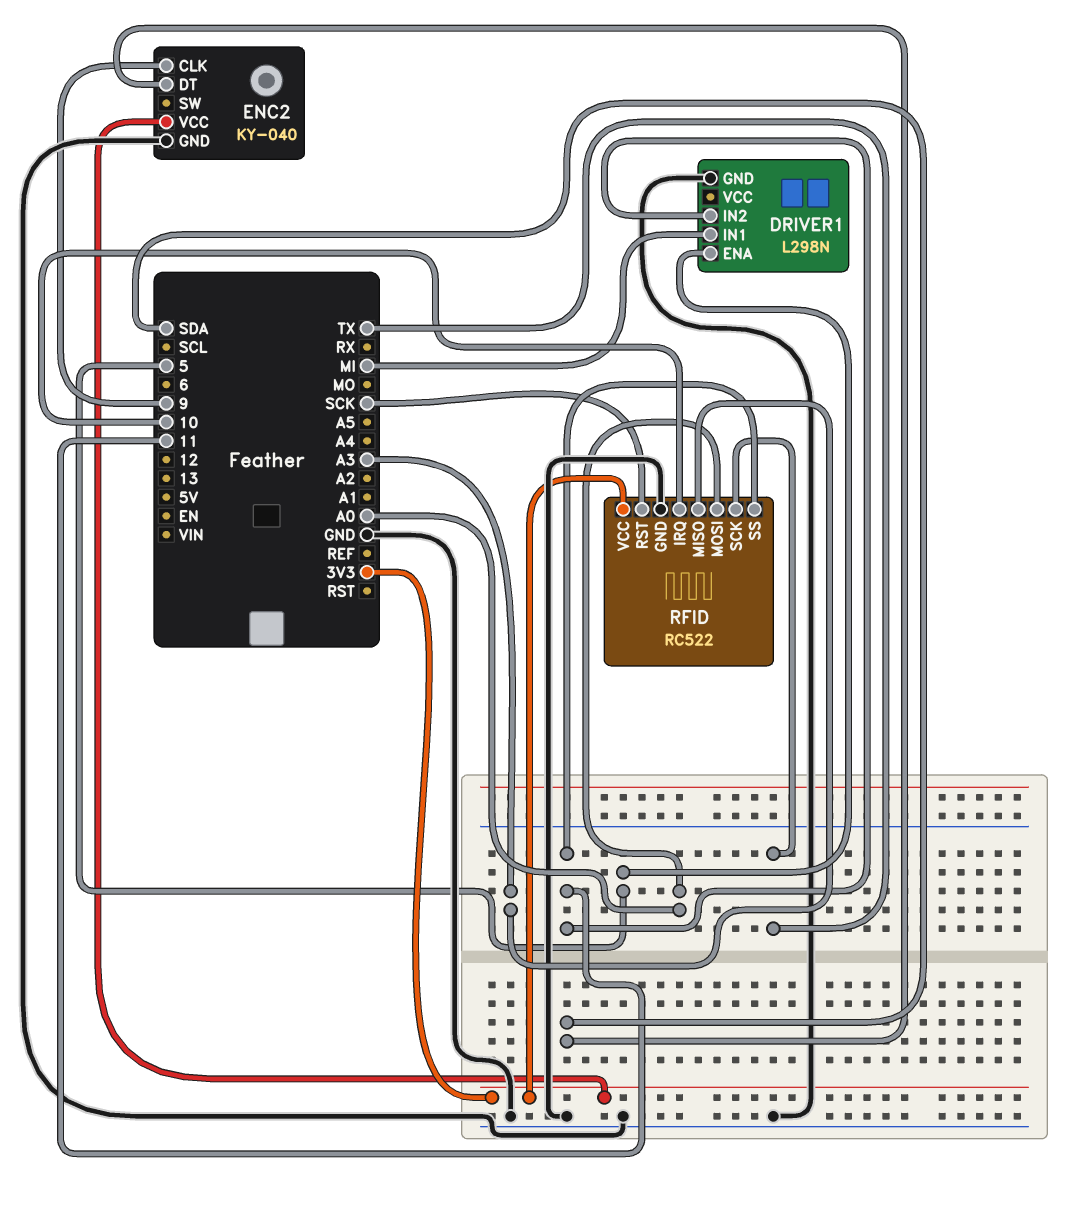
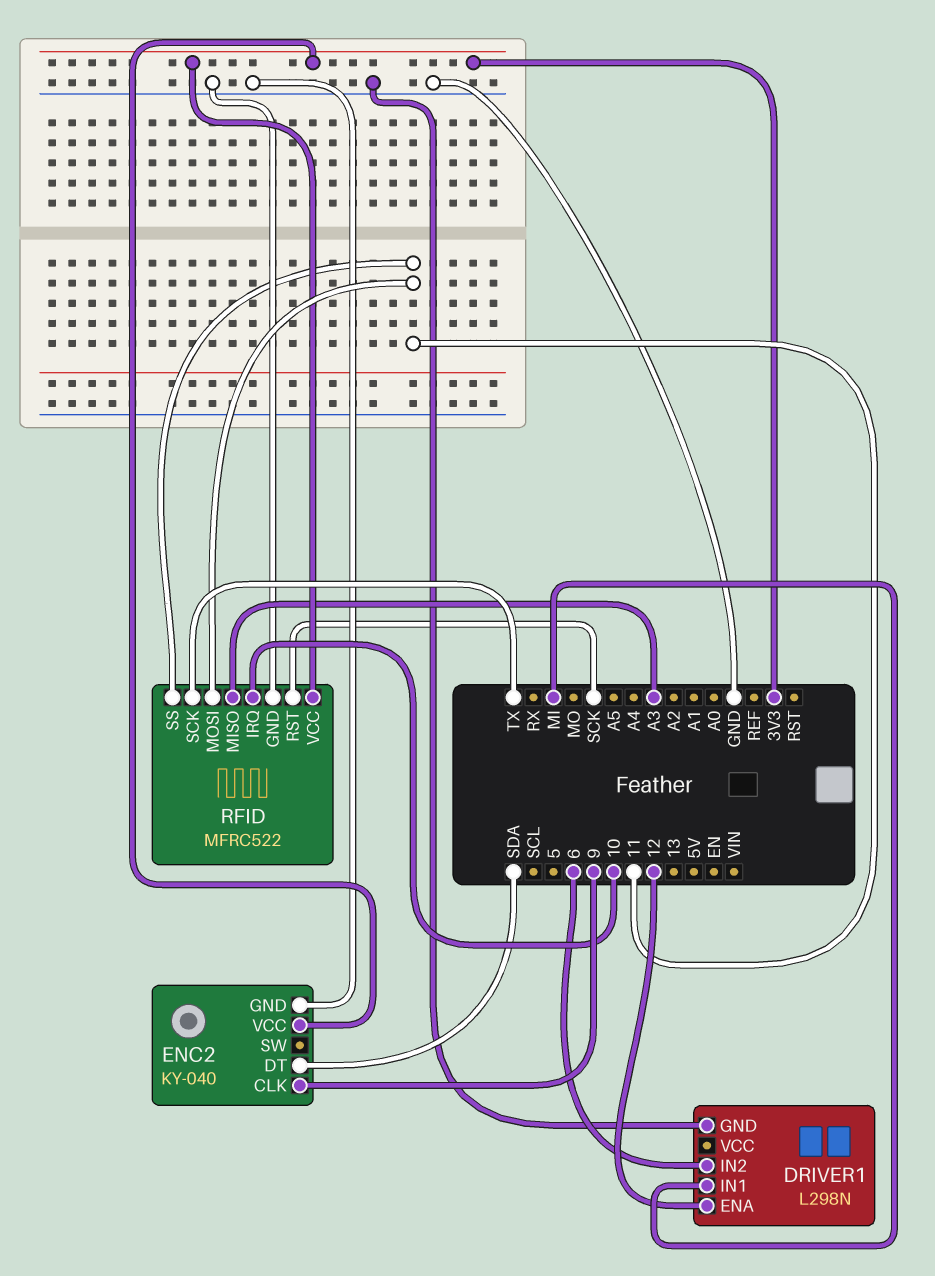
DRIVER1 pin ENA: 5 -> 12
DRIVER1 pin IN2: 11 -> 6
RFID: RC522 -> MFRC522
RFID pin MOSI: A0 -> 11

